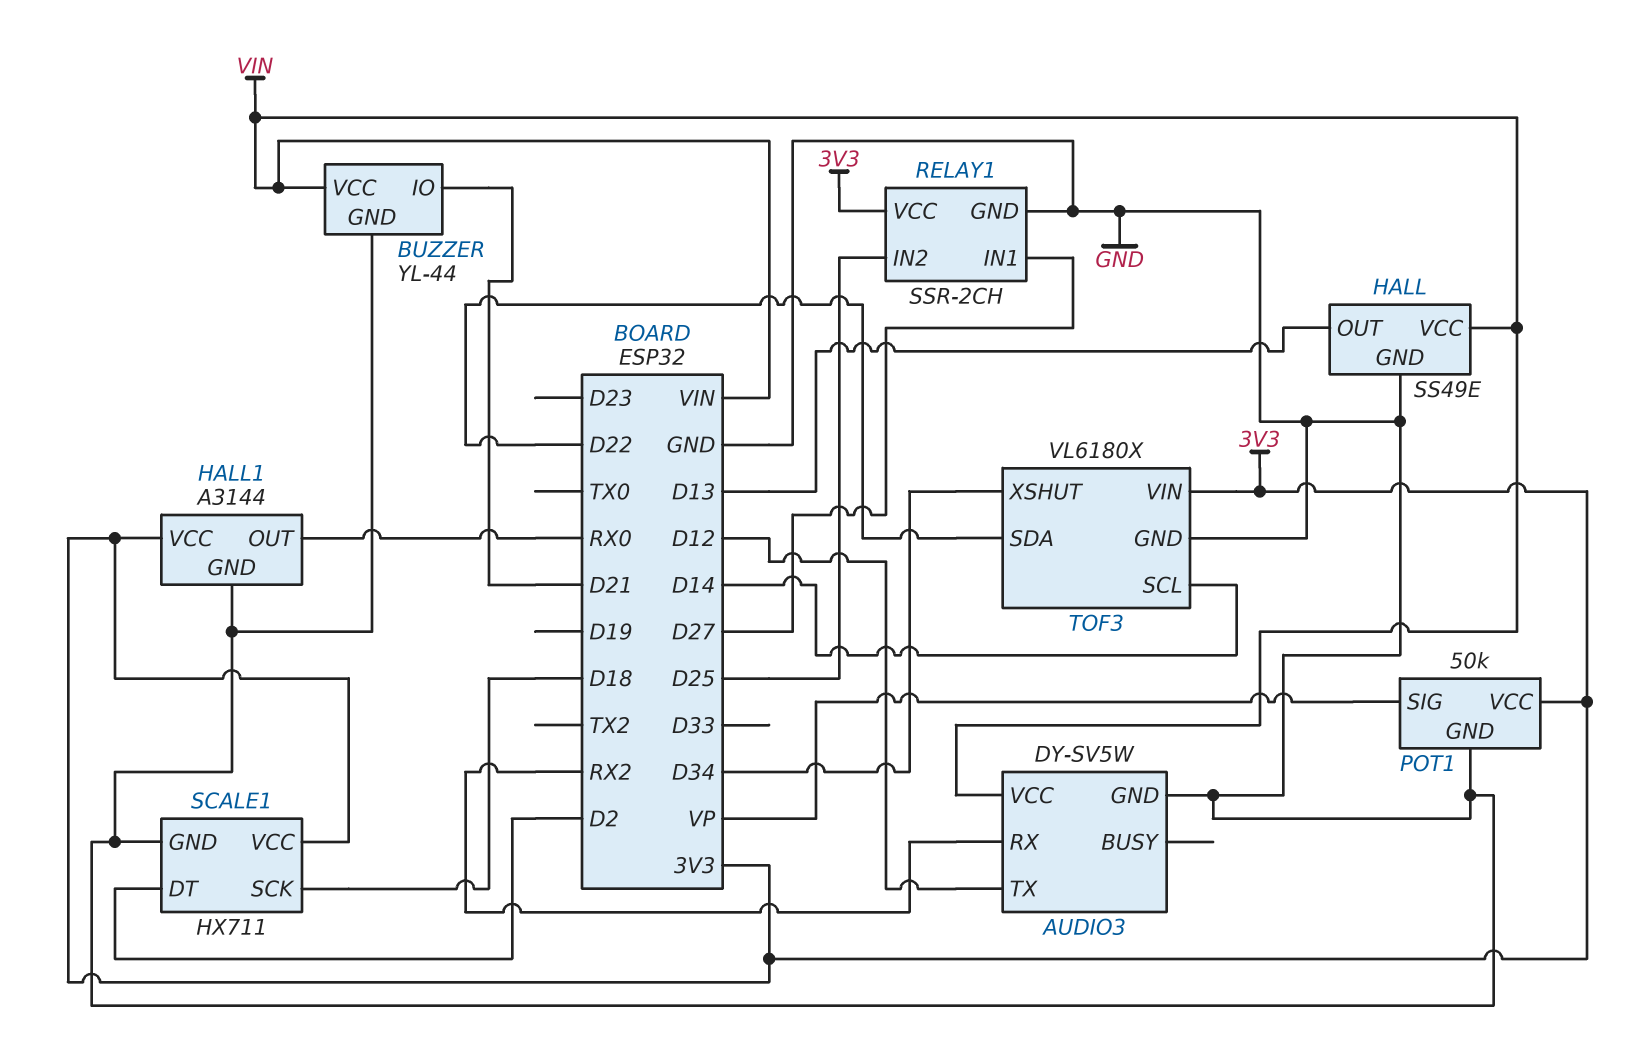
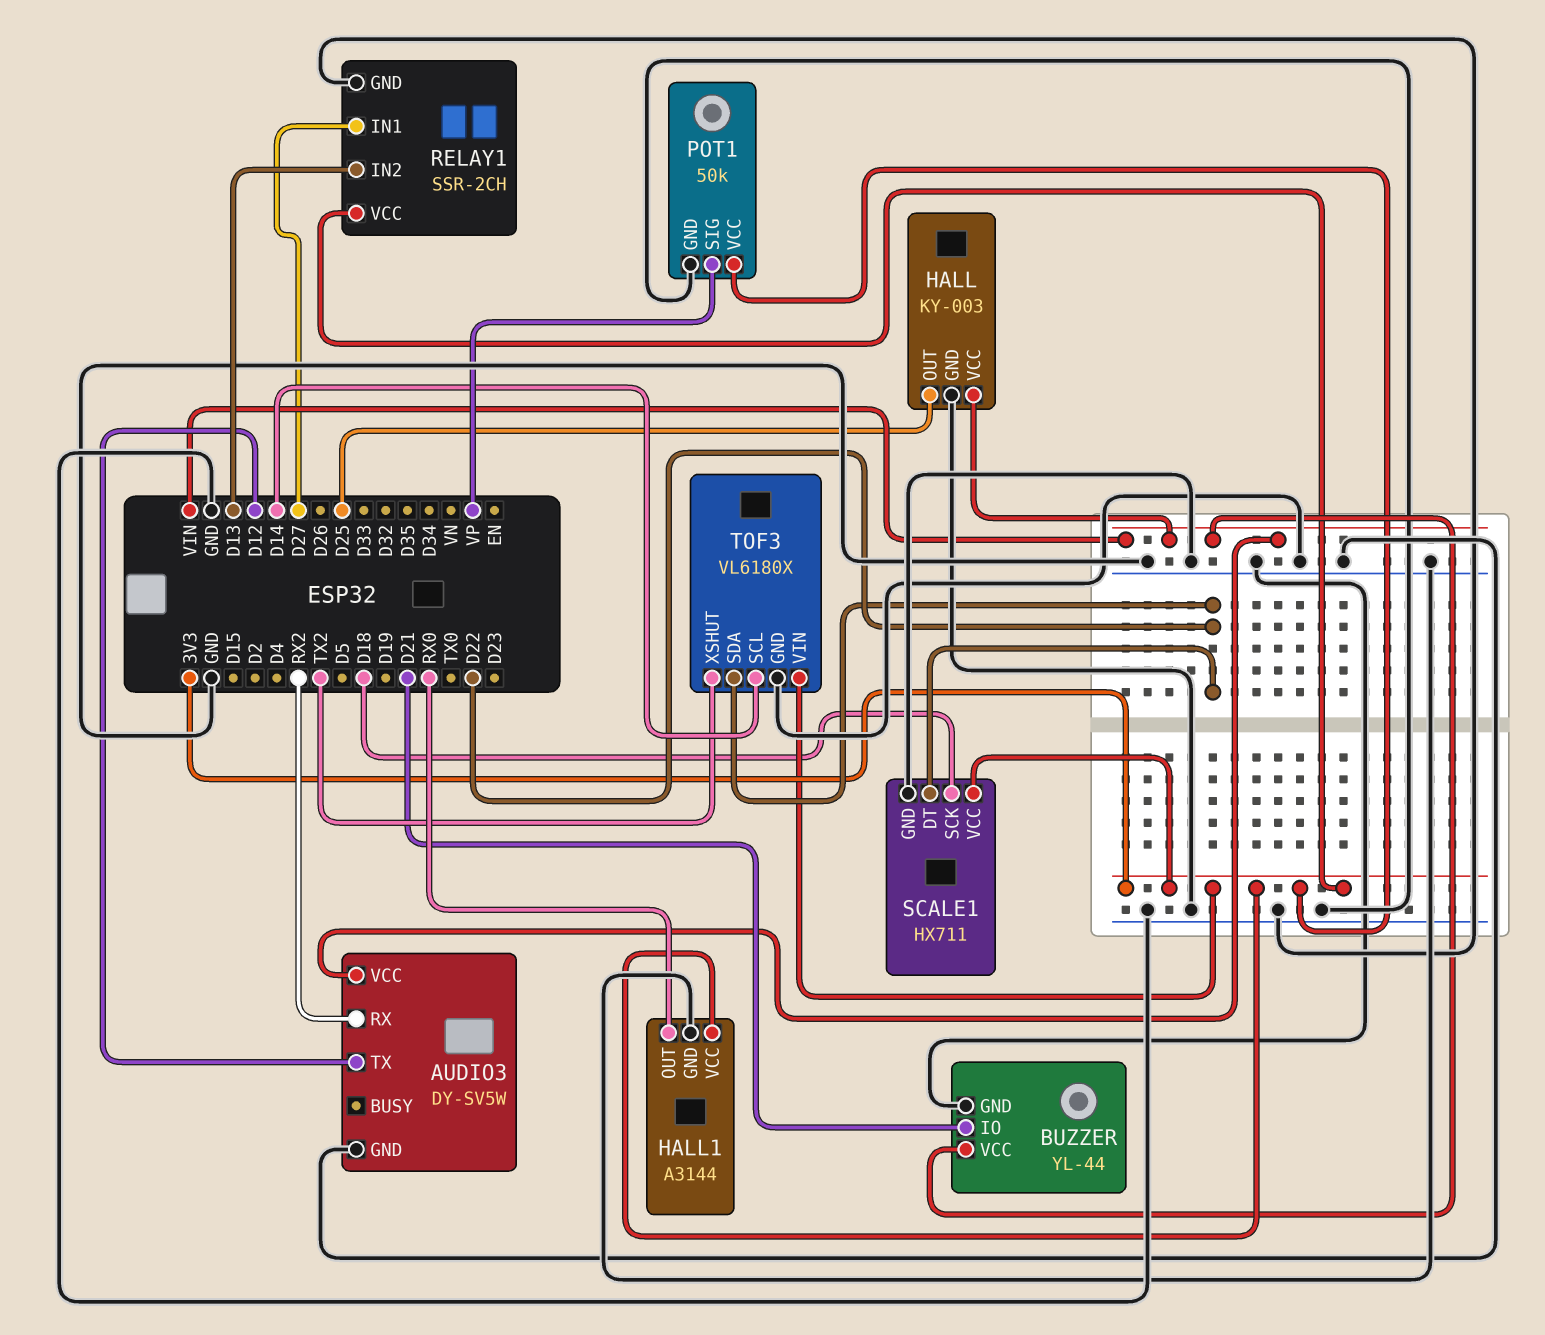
HALL: SS49E -> KY-003
HALL pin OUT: D13 -> D25
RELAY1 pin IN2: D25 -> D13
SCALE1 pin DT: D2 -> D22
TOF3 pin XSHUT: D34 -> TX2

